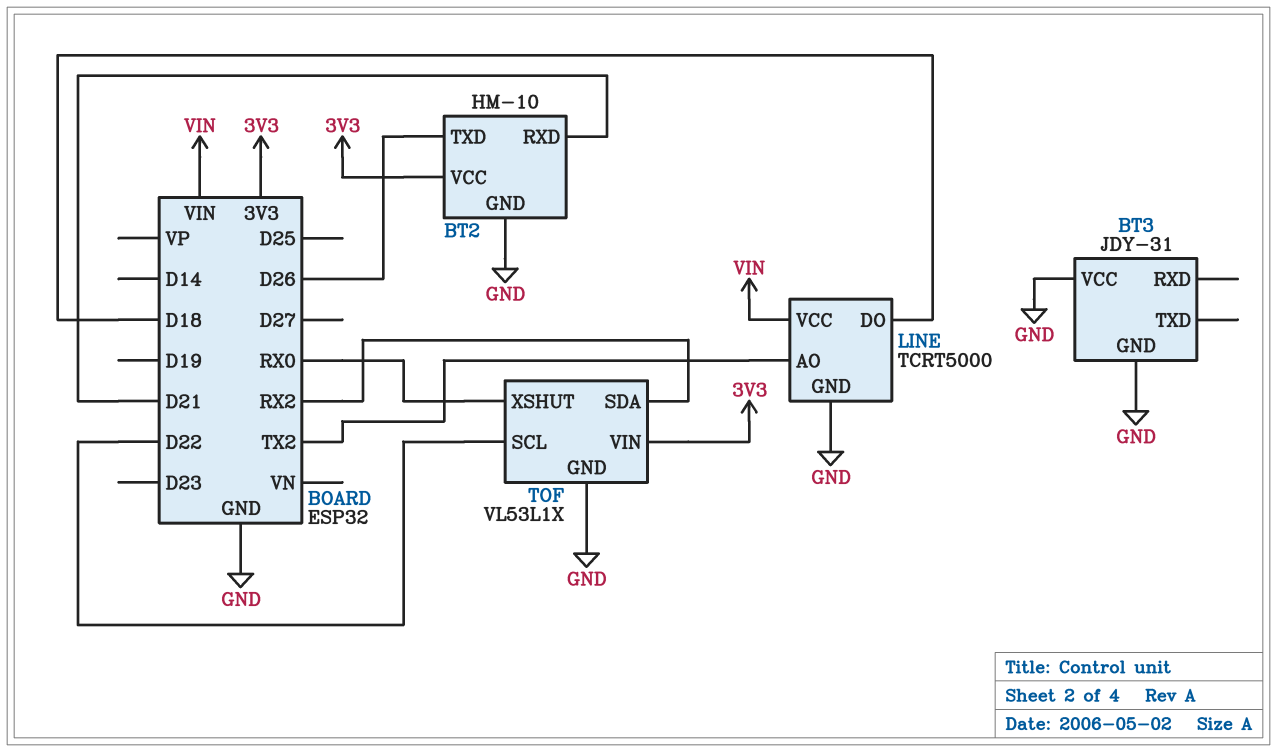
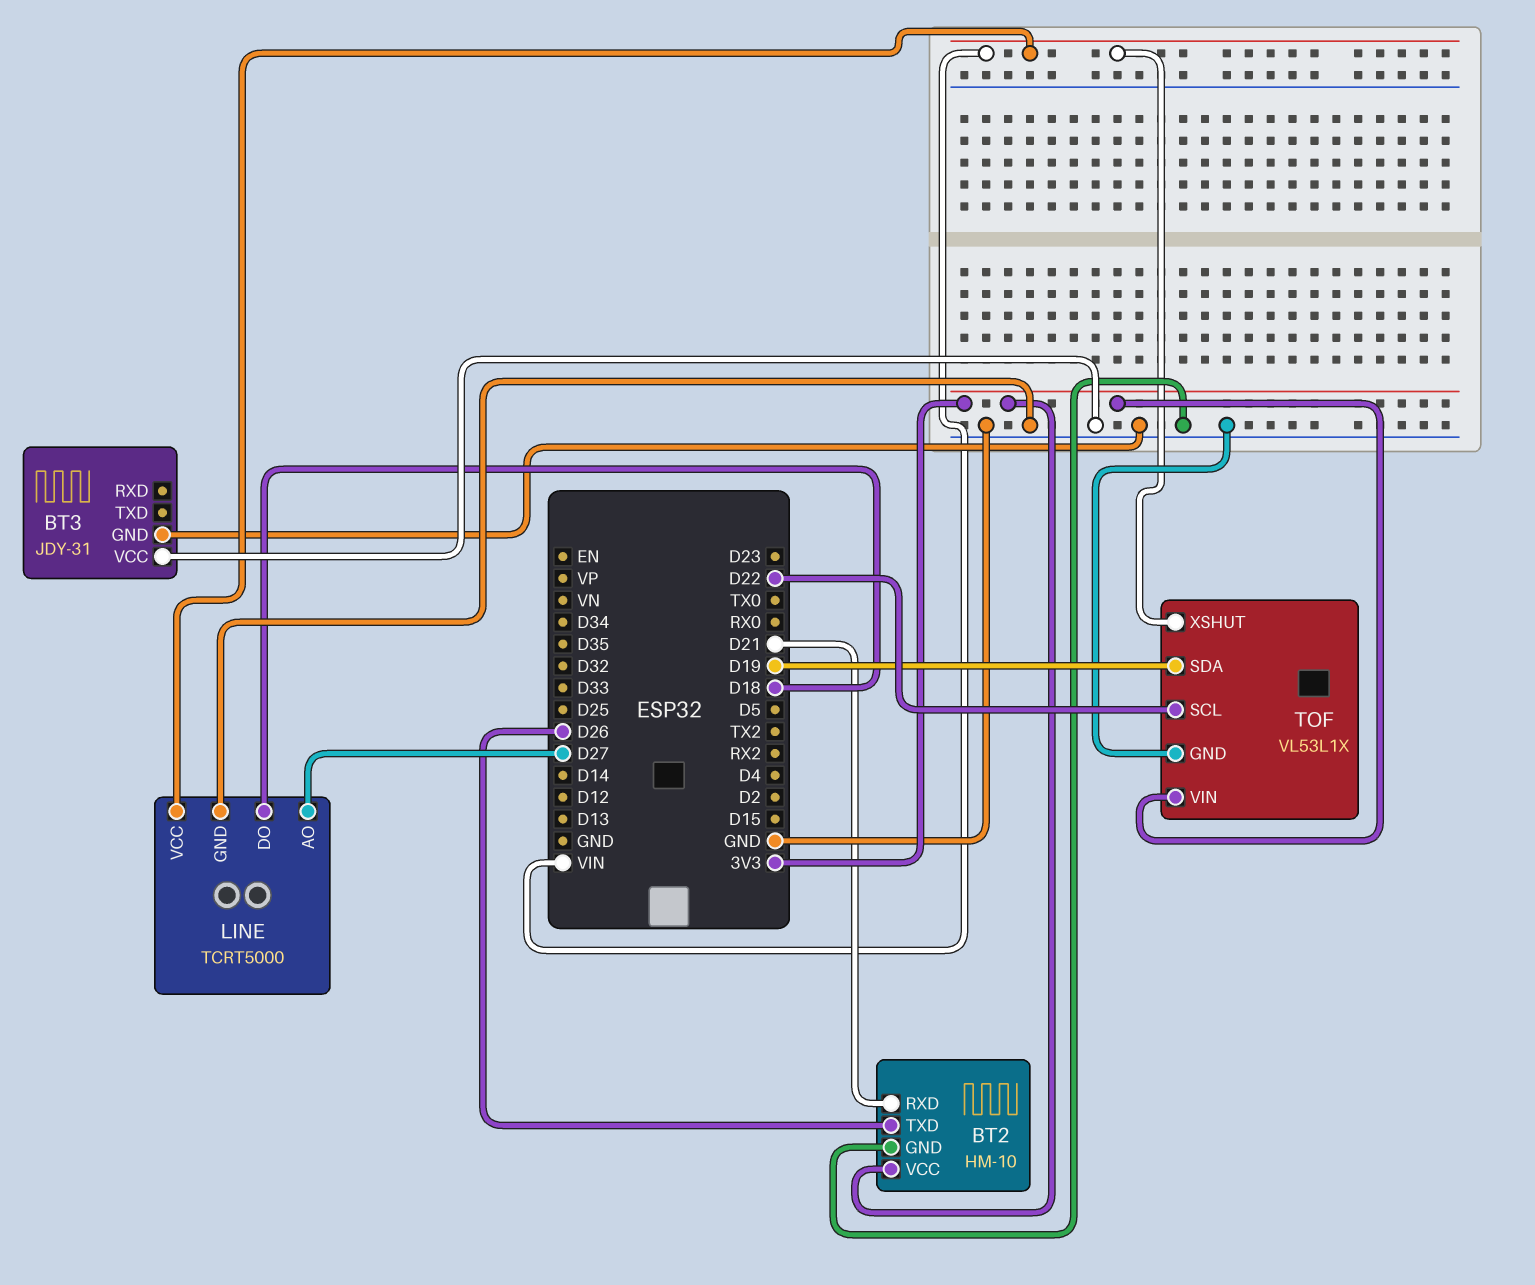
LINE pin AO: TX2 -> D27
TOF pin SDA: RX2 -> D19
TOF pin XSHUT: RX0 -> VIN

